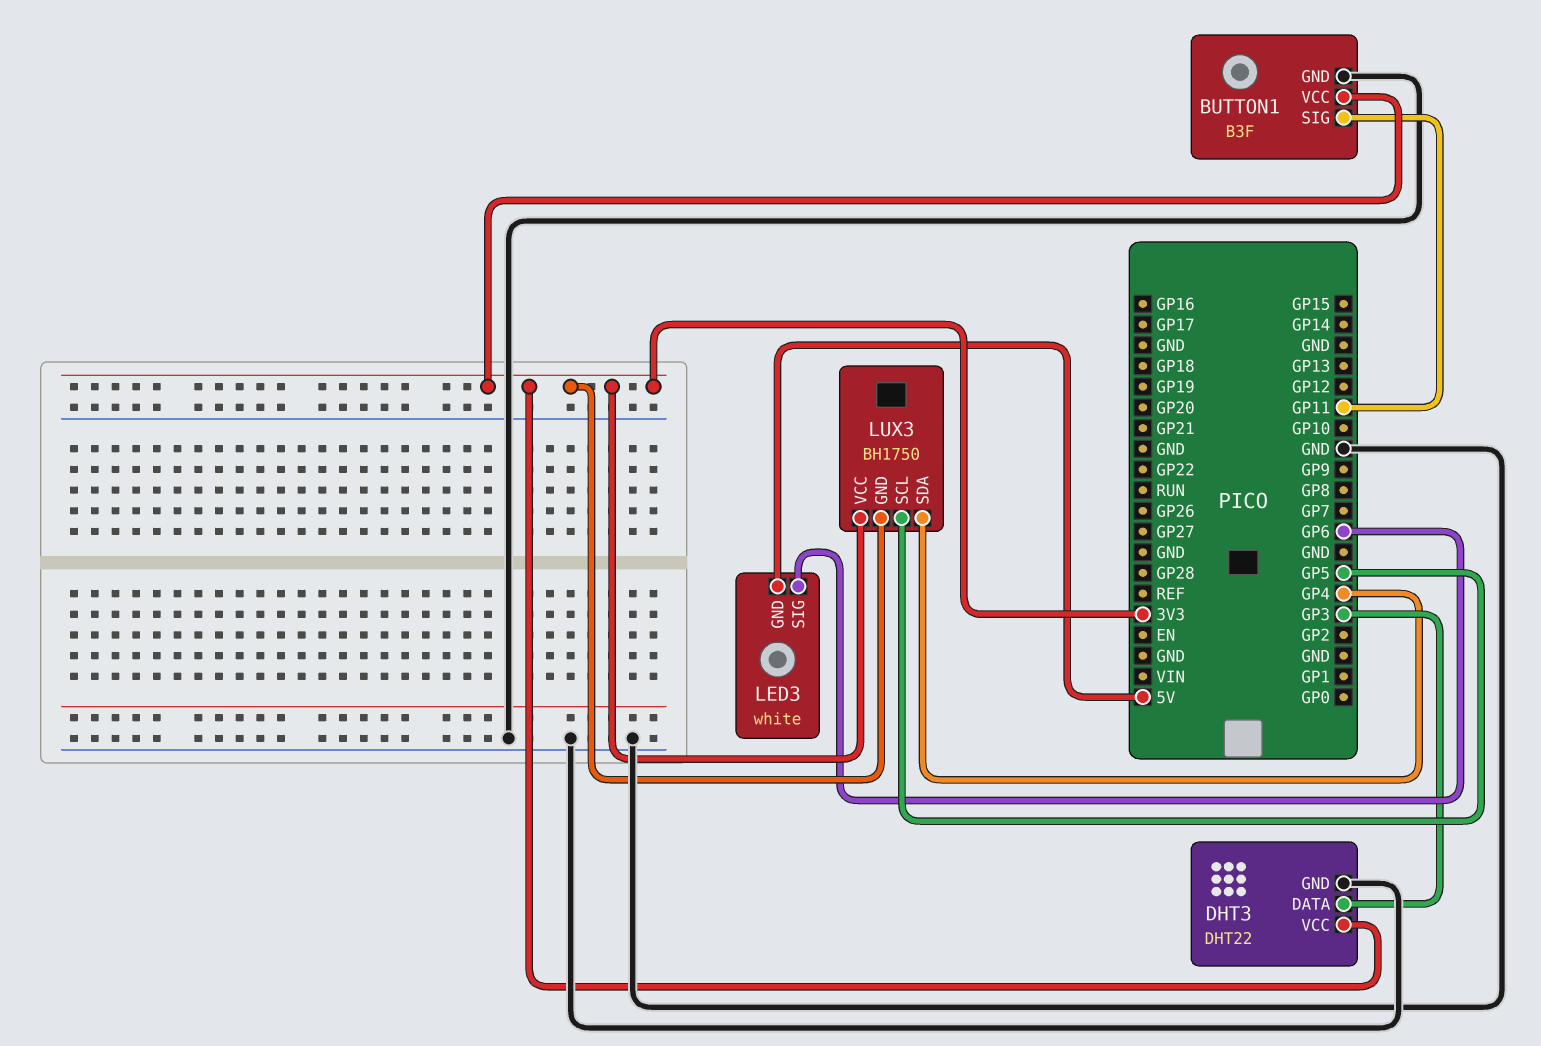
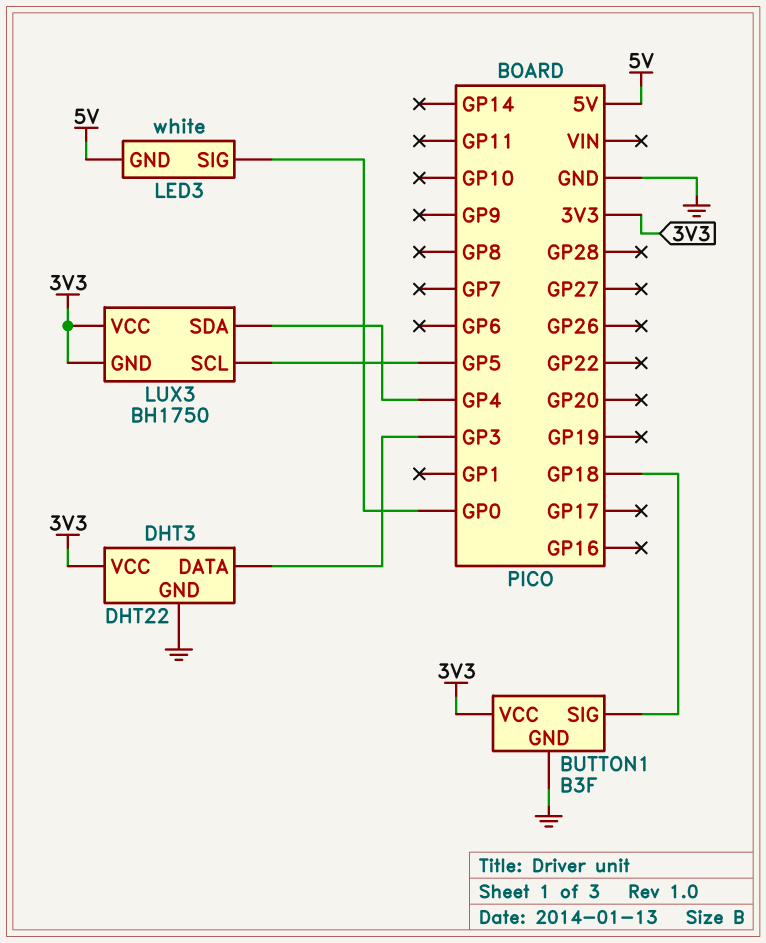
BUTTON1 pin SIG: GP11 -> GP18
LED3 pin SIG: GP6 -> GP0

